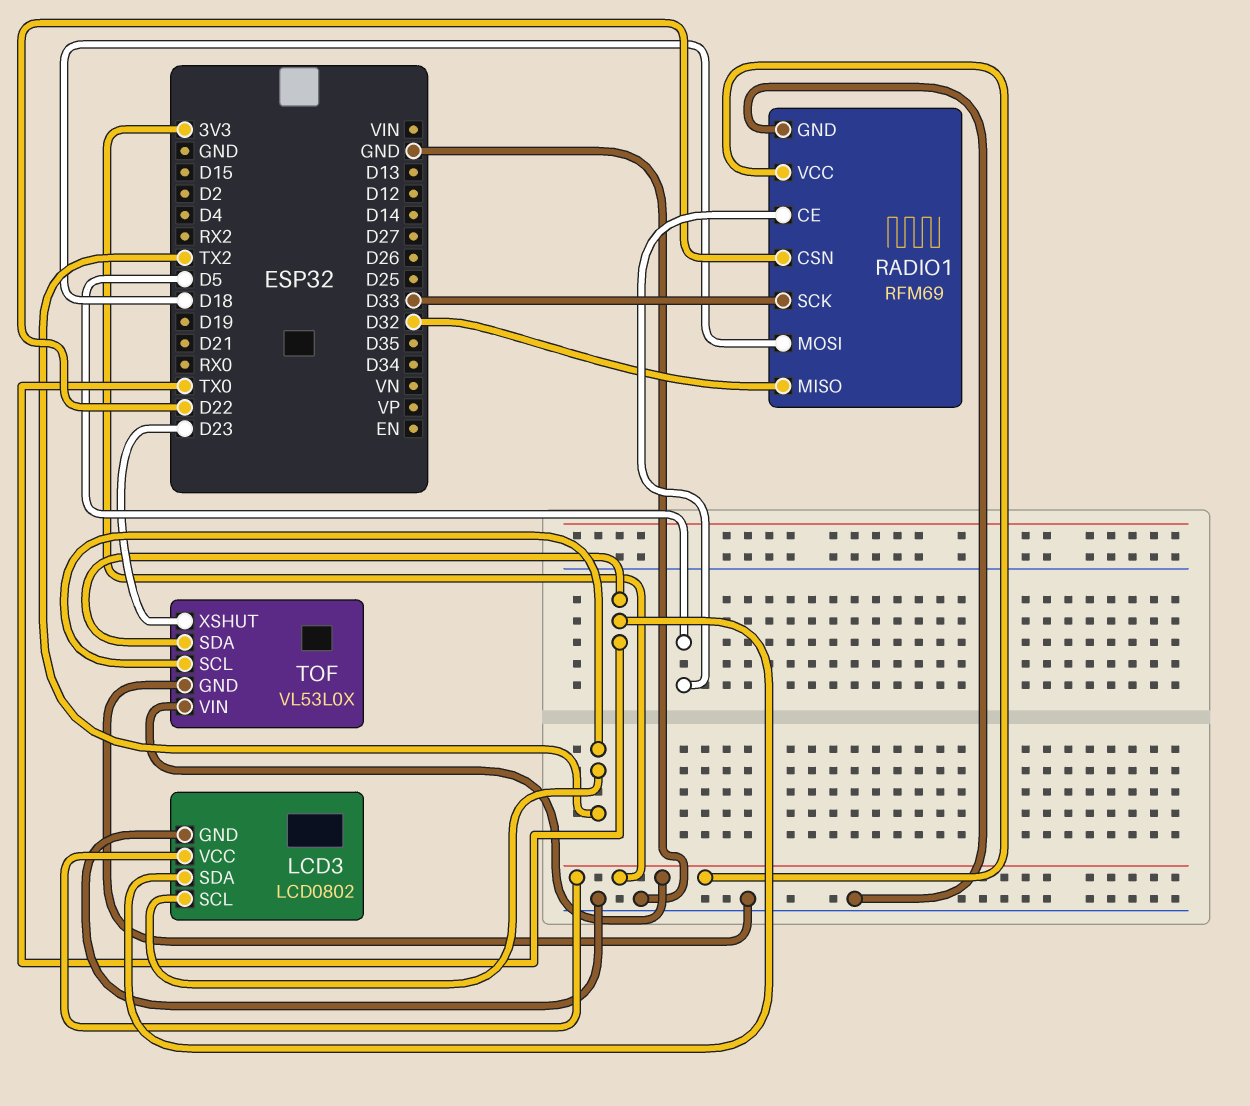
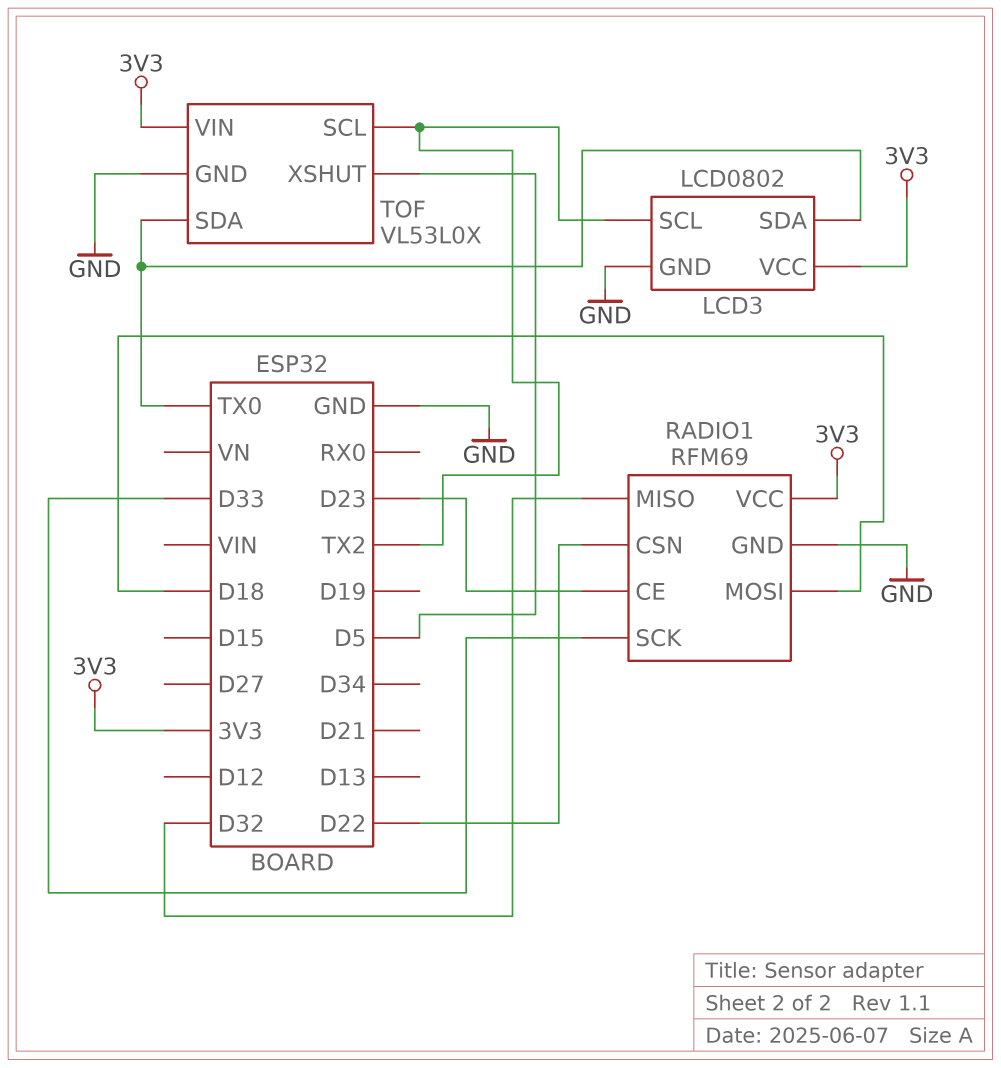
RADIO1 pin CE: D5 -> D23
TOF pin XSHUT: D23 -> D5

